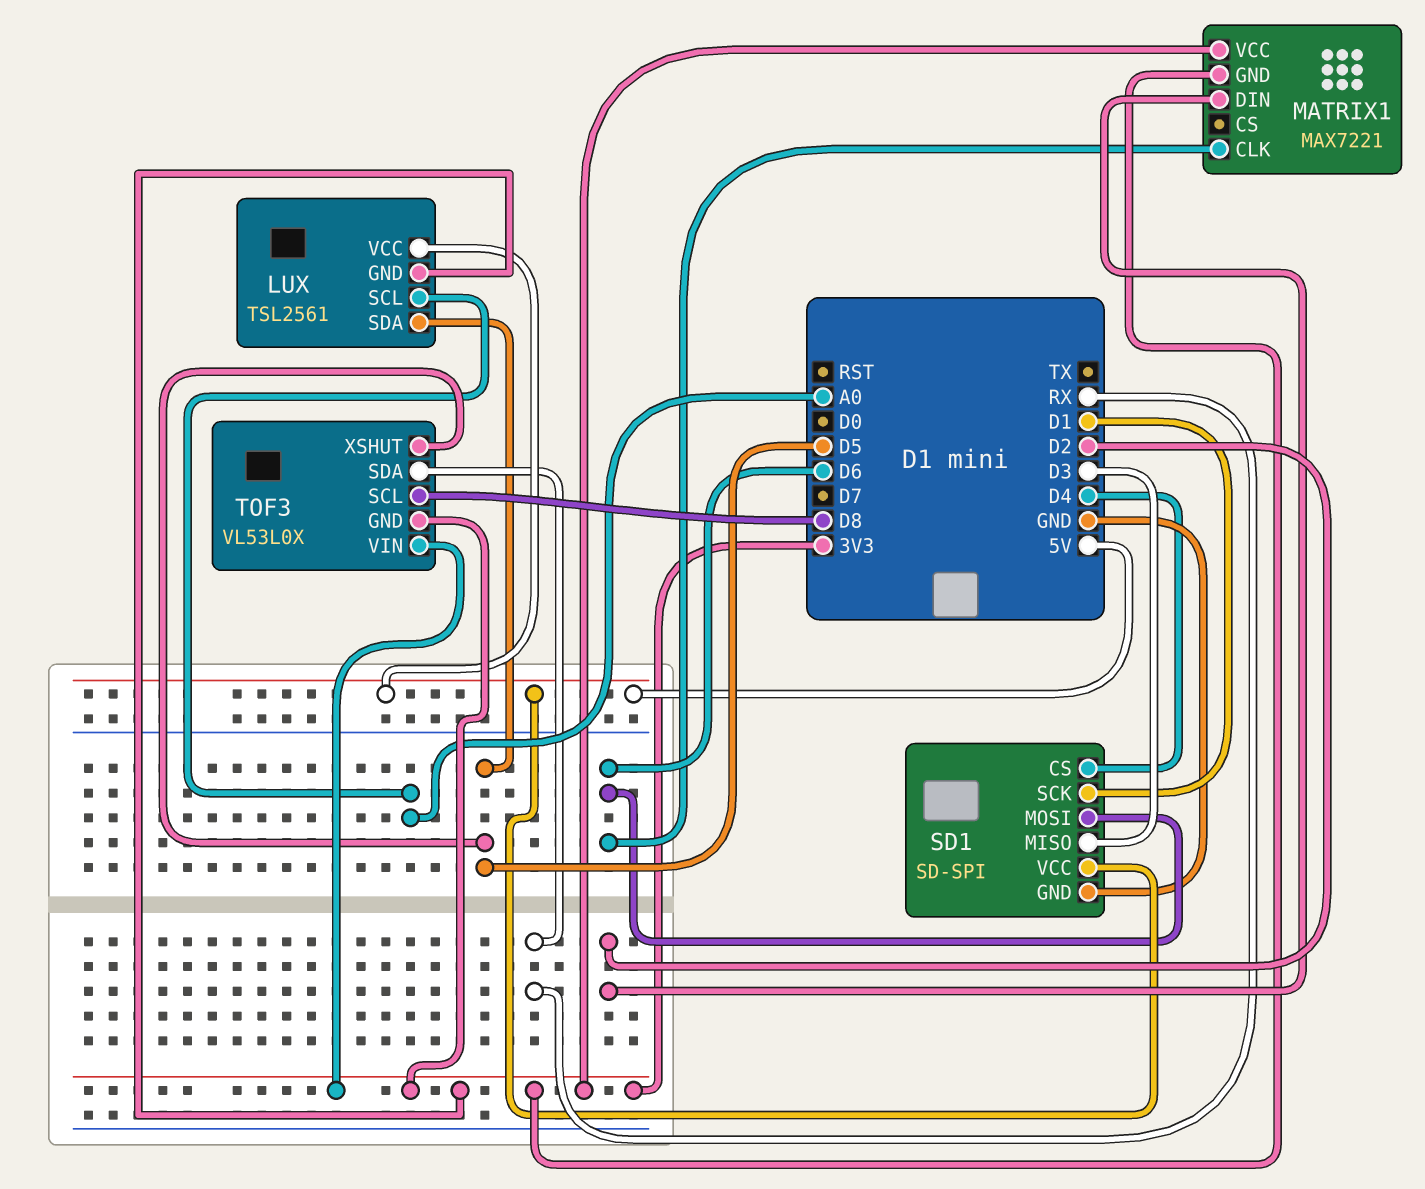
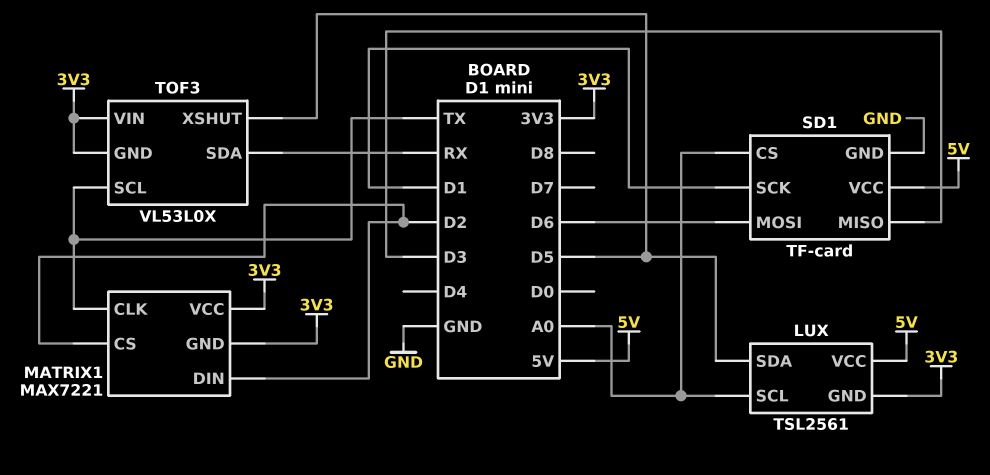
MATRIX1 pin CLK: D6 -> TX
MATRIX1 pin CS: none -> D2
SD1: SD-SPI -> TF-card
SD1 pin CS: D4 -> A0
TOF3 pin SCL: D8 -> TX

